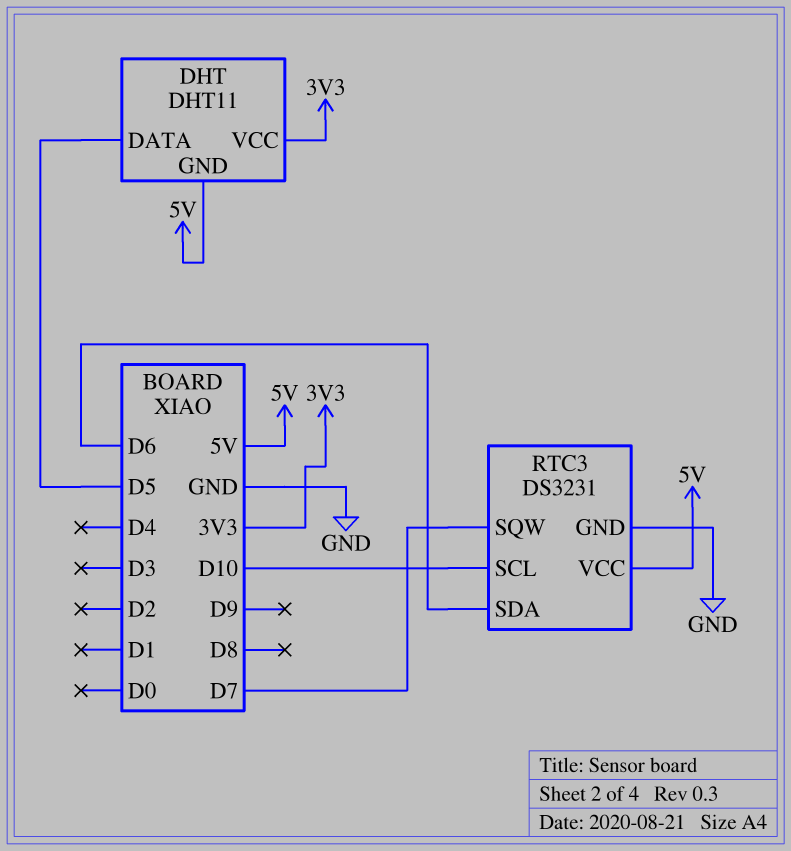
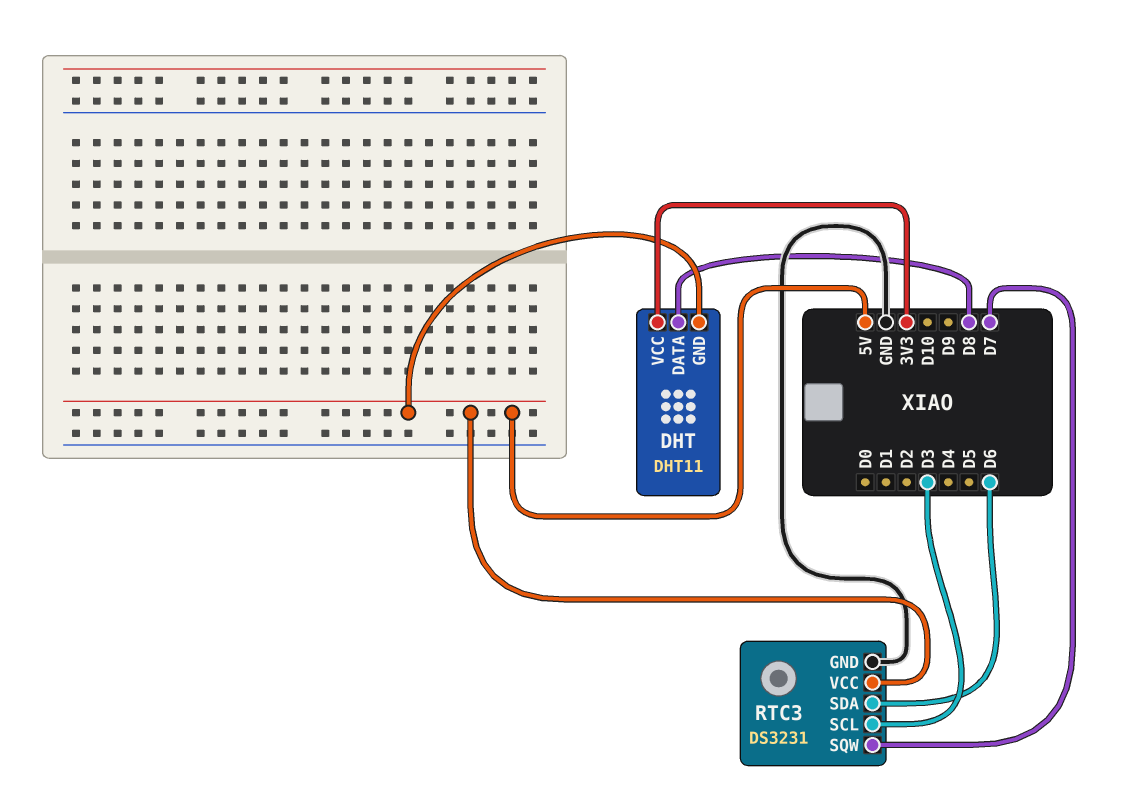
DHT pin DATA: D5 -> D8
RTC3 pin SCL: D10 -> D3

